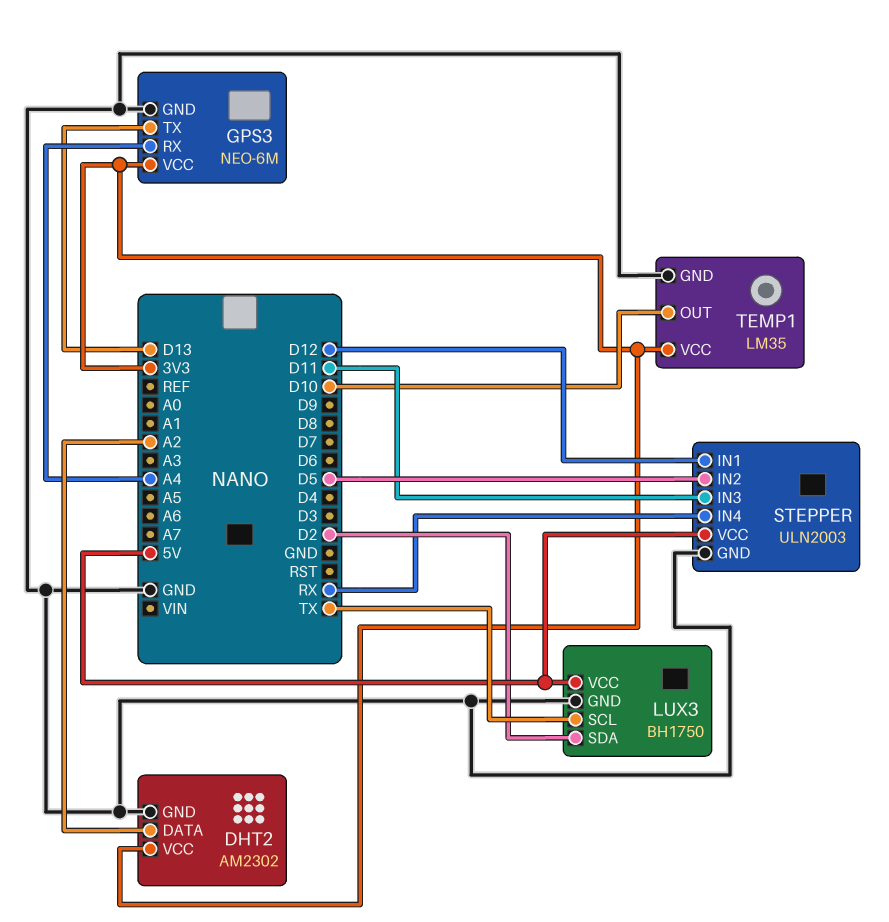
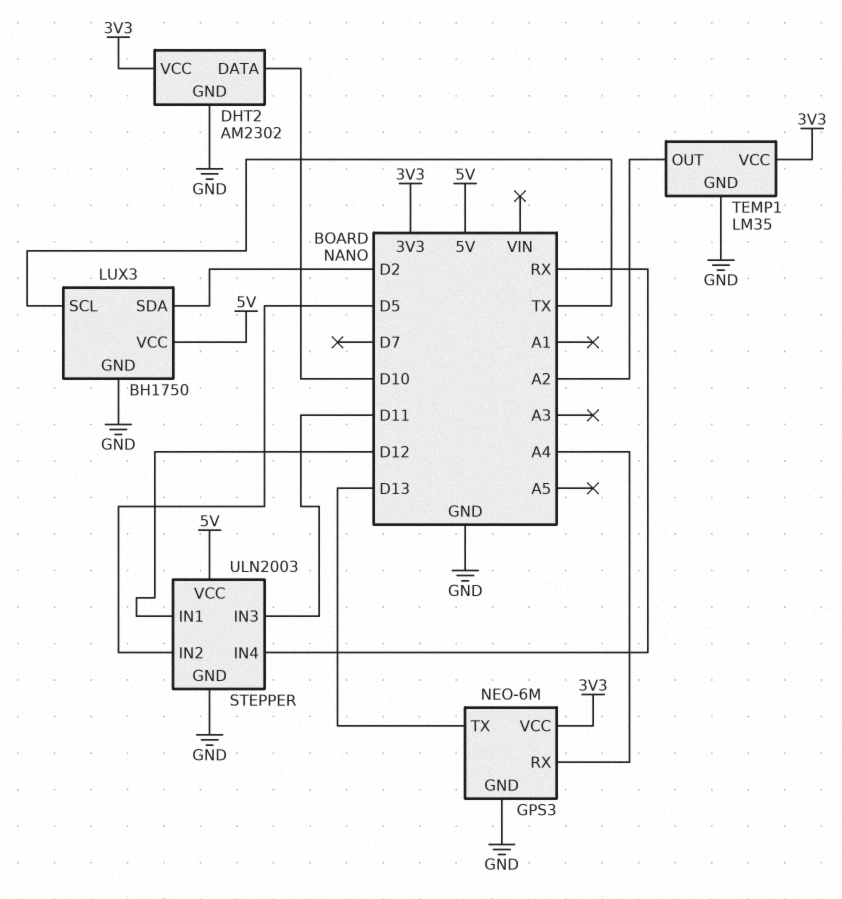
DHT2 pin DATA: A2 -> D10
TEMP1 pin OUT: D10 -> A2

